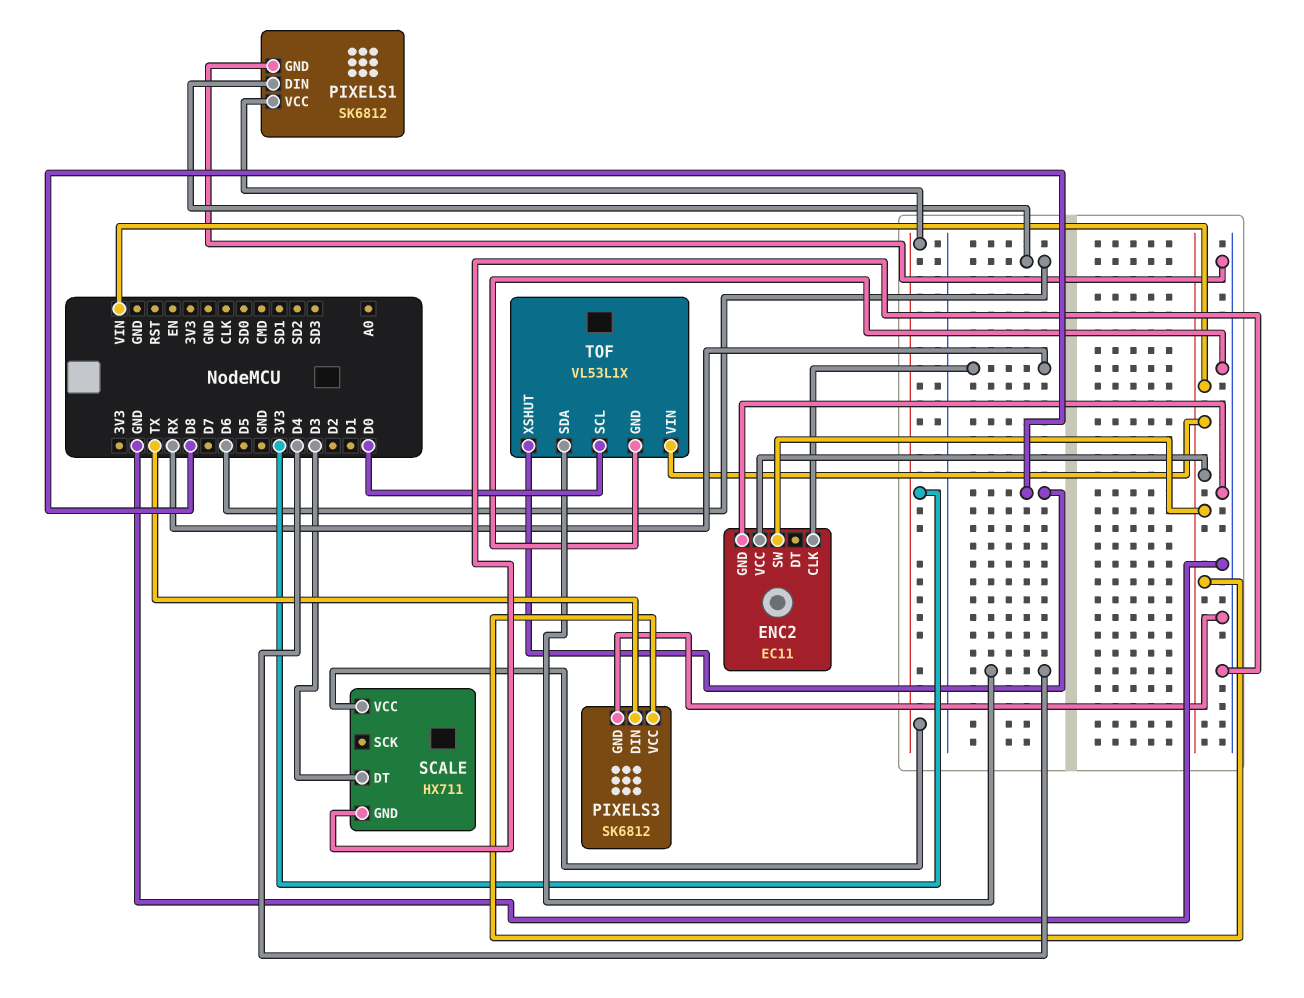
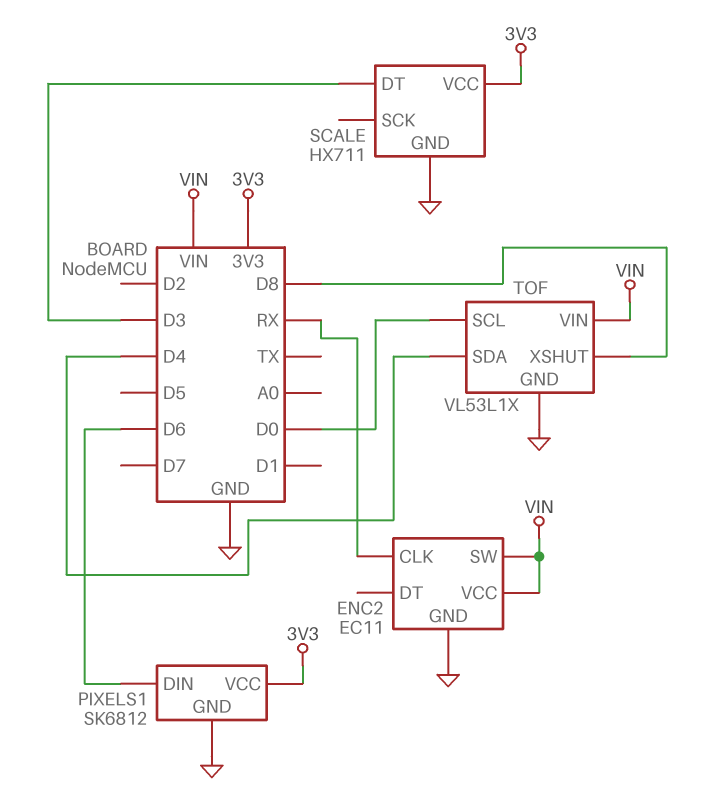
PIXELS3: SK6812 -> none
PIXELS3 pin DIN: TX -> none
PIXELS3 pin GND: GND -> none
PIXELS3 pin VCC: VIN -> none

